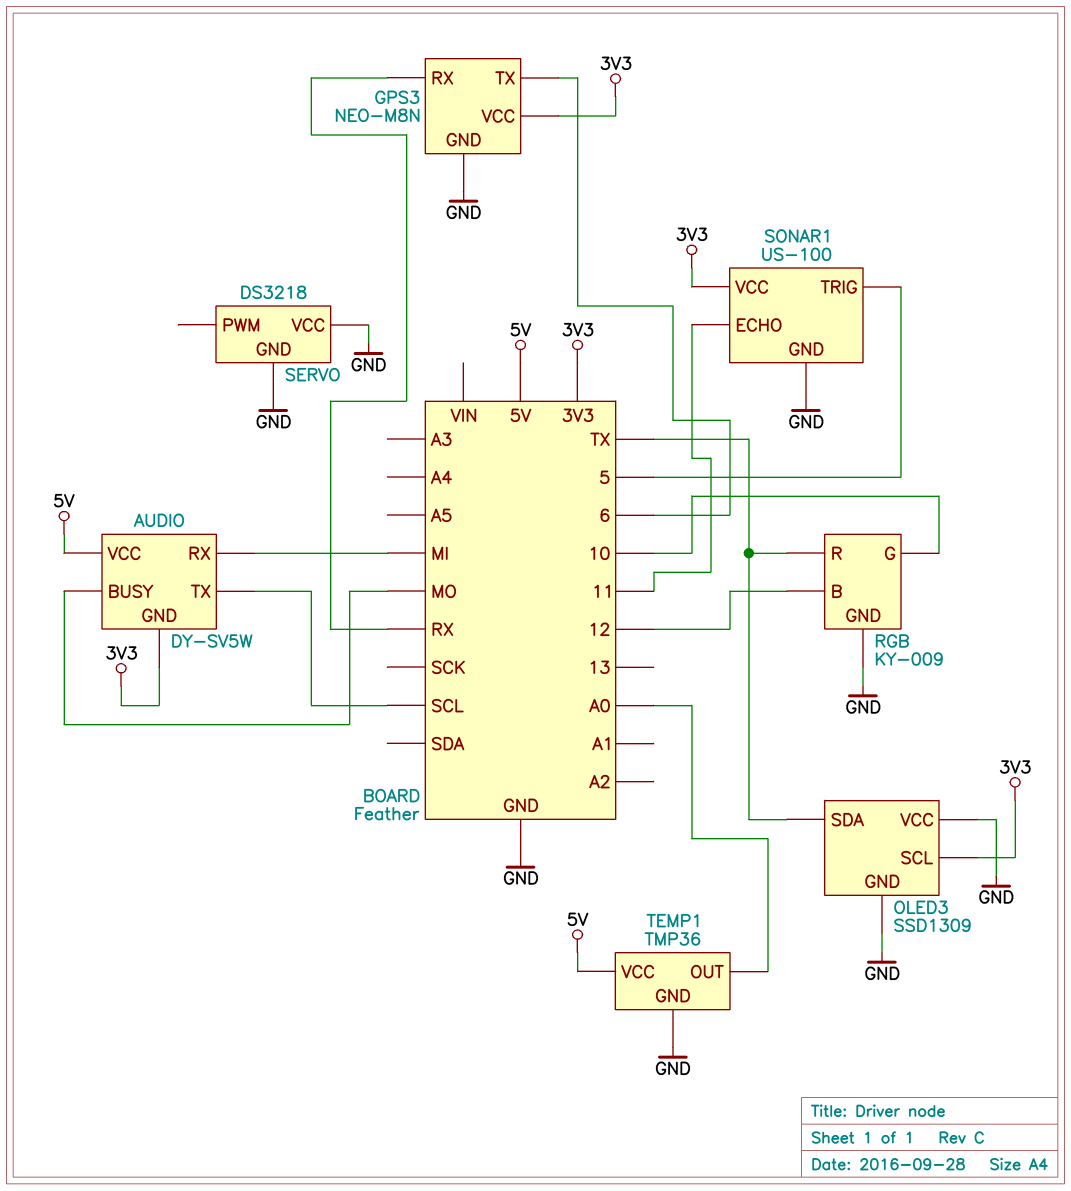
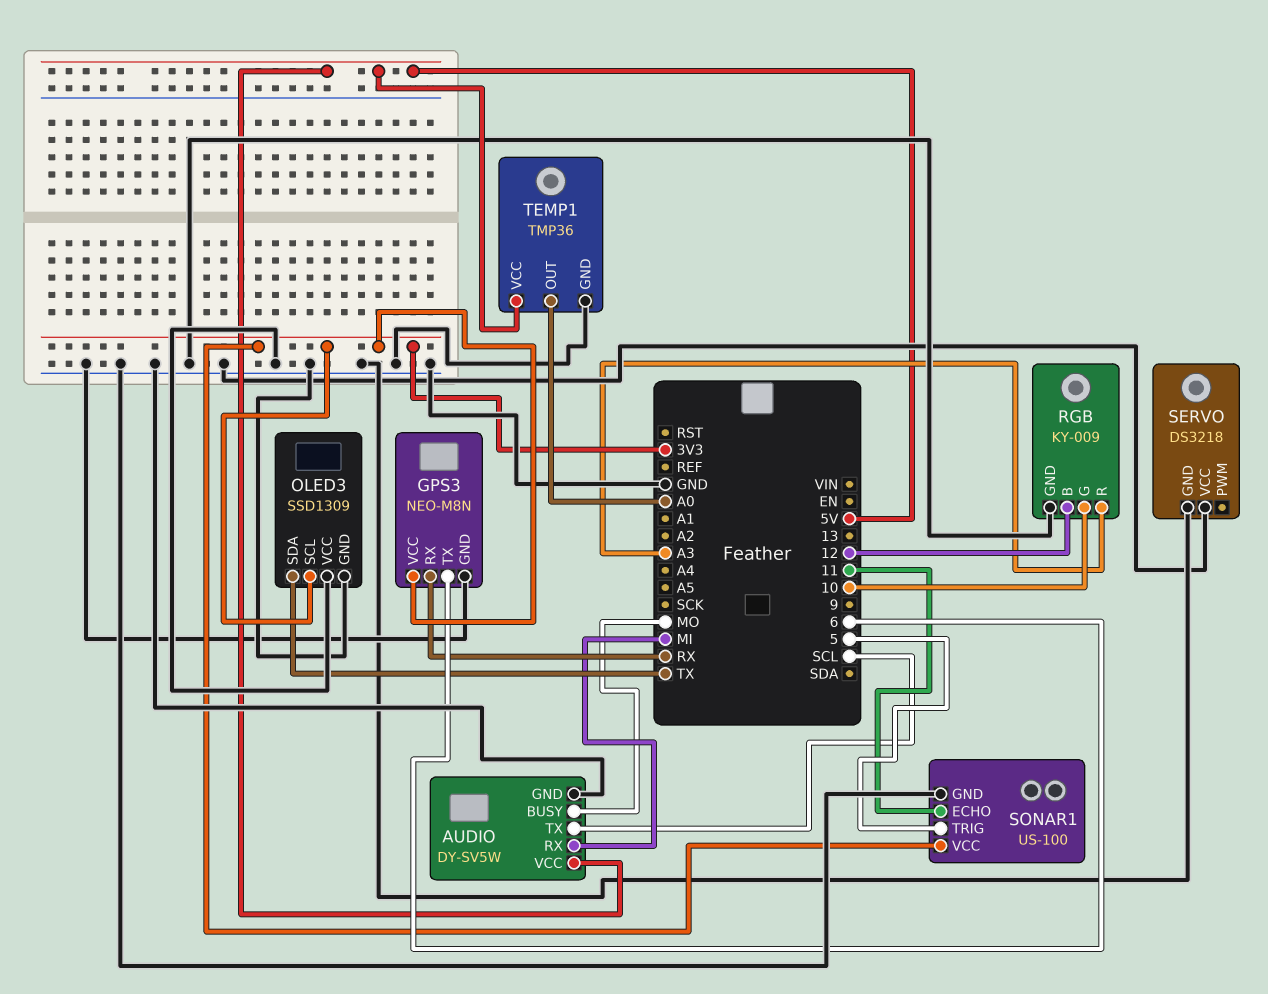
AUDIO pin GND: 3V3 -> GND
RGB pin R: TX -> A3

